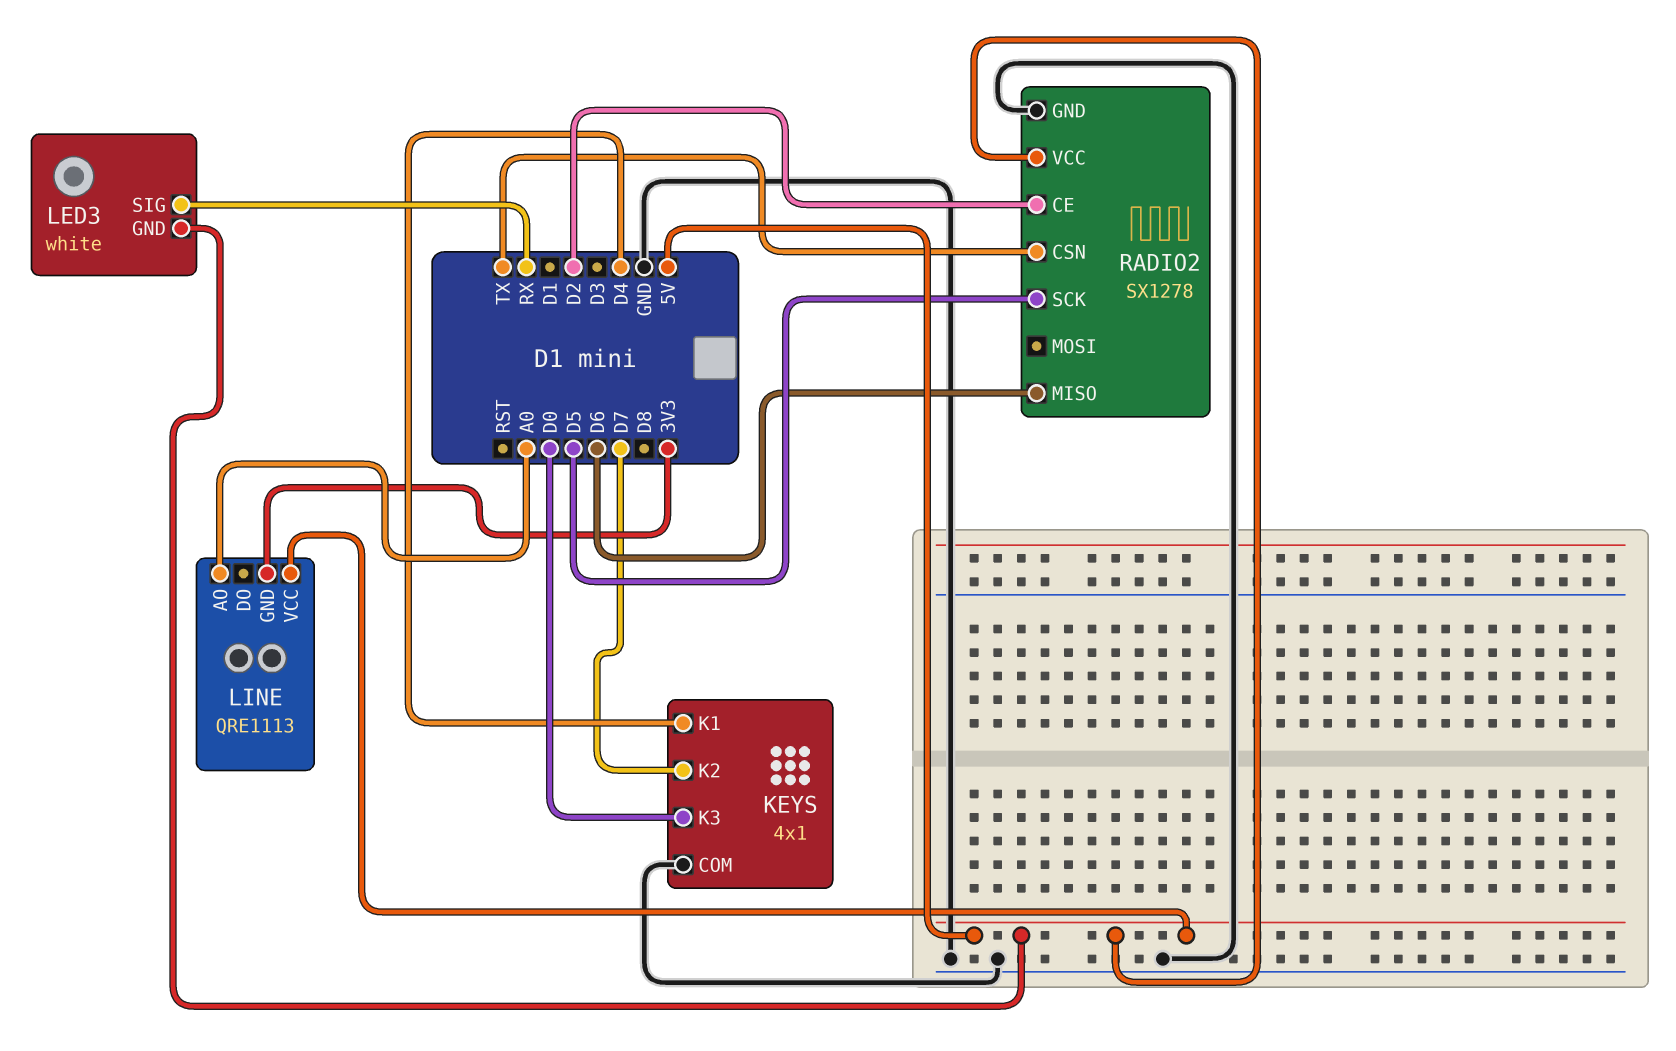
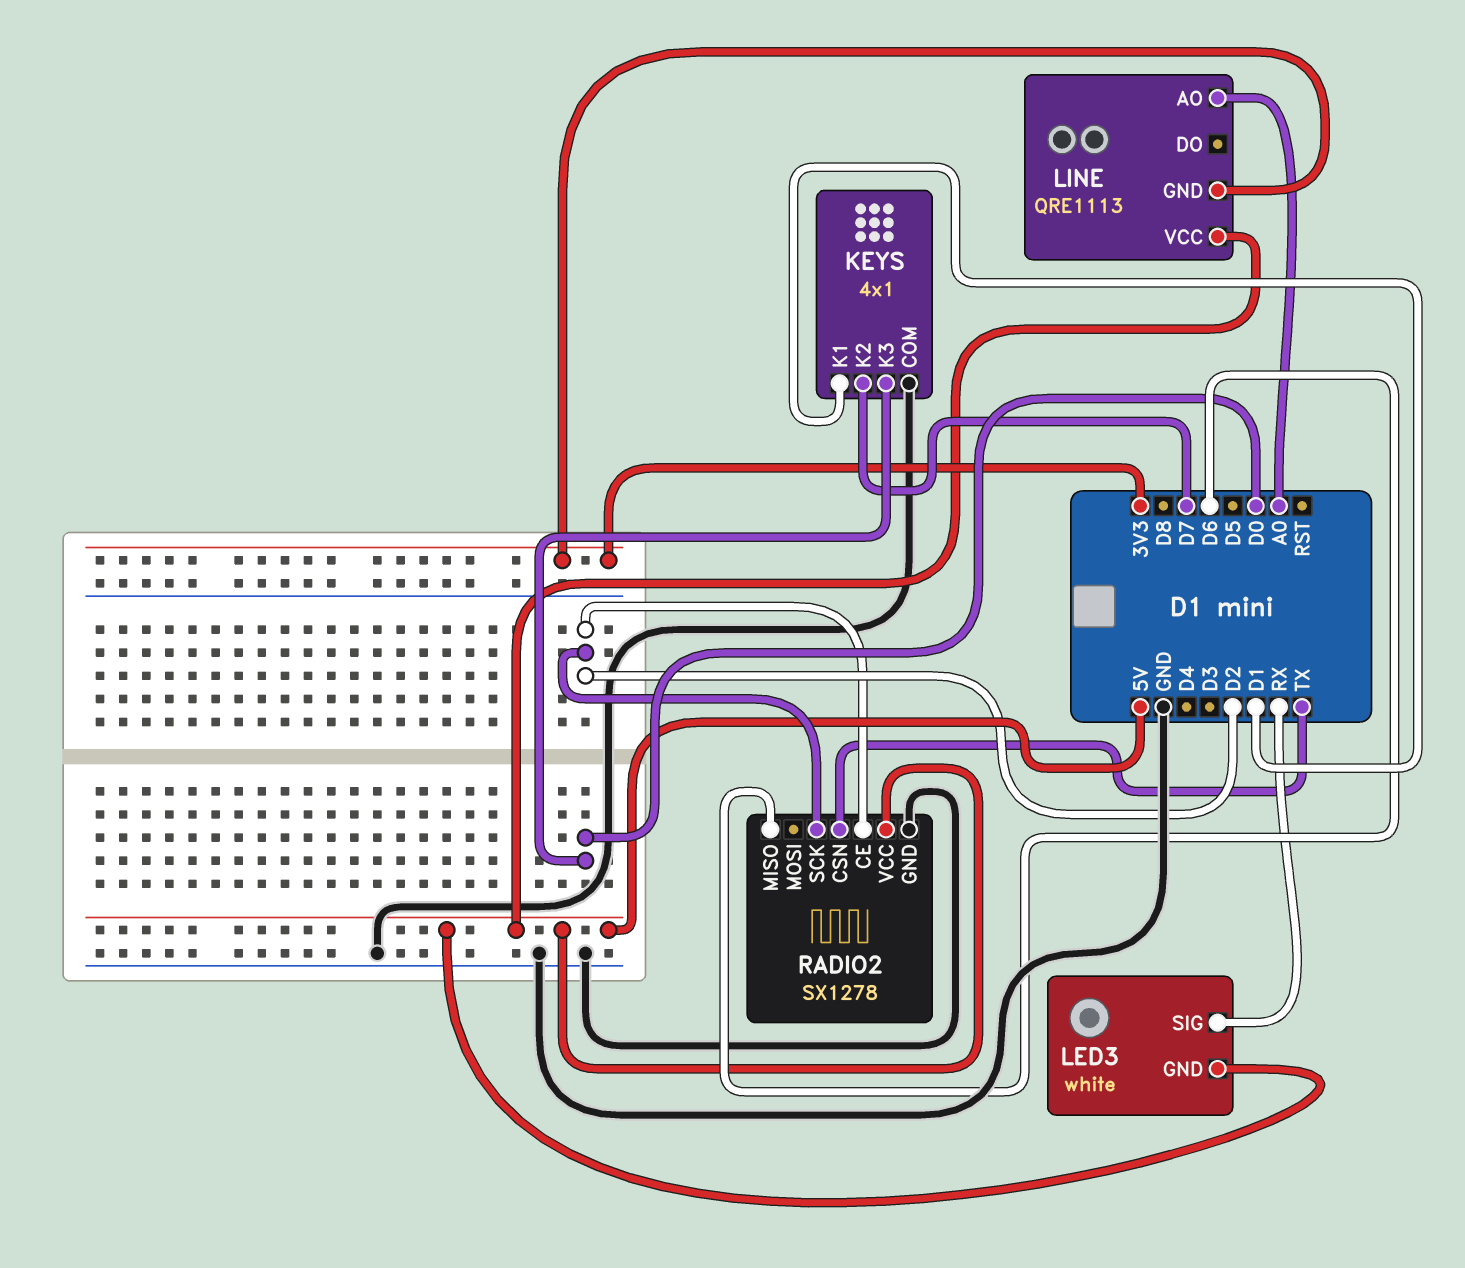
KEYS pin K1: D4 -> D1
RADIO2 pin SCK: D5 -> D2

